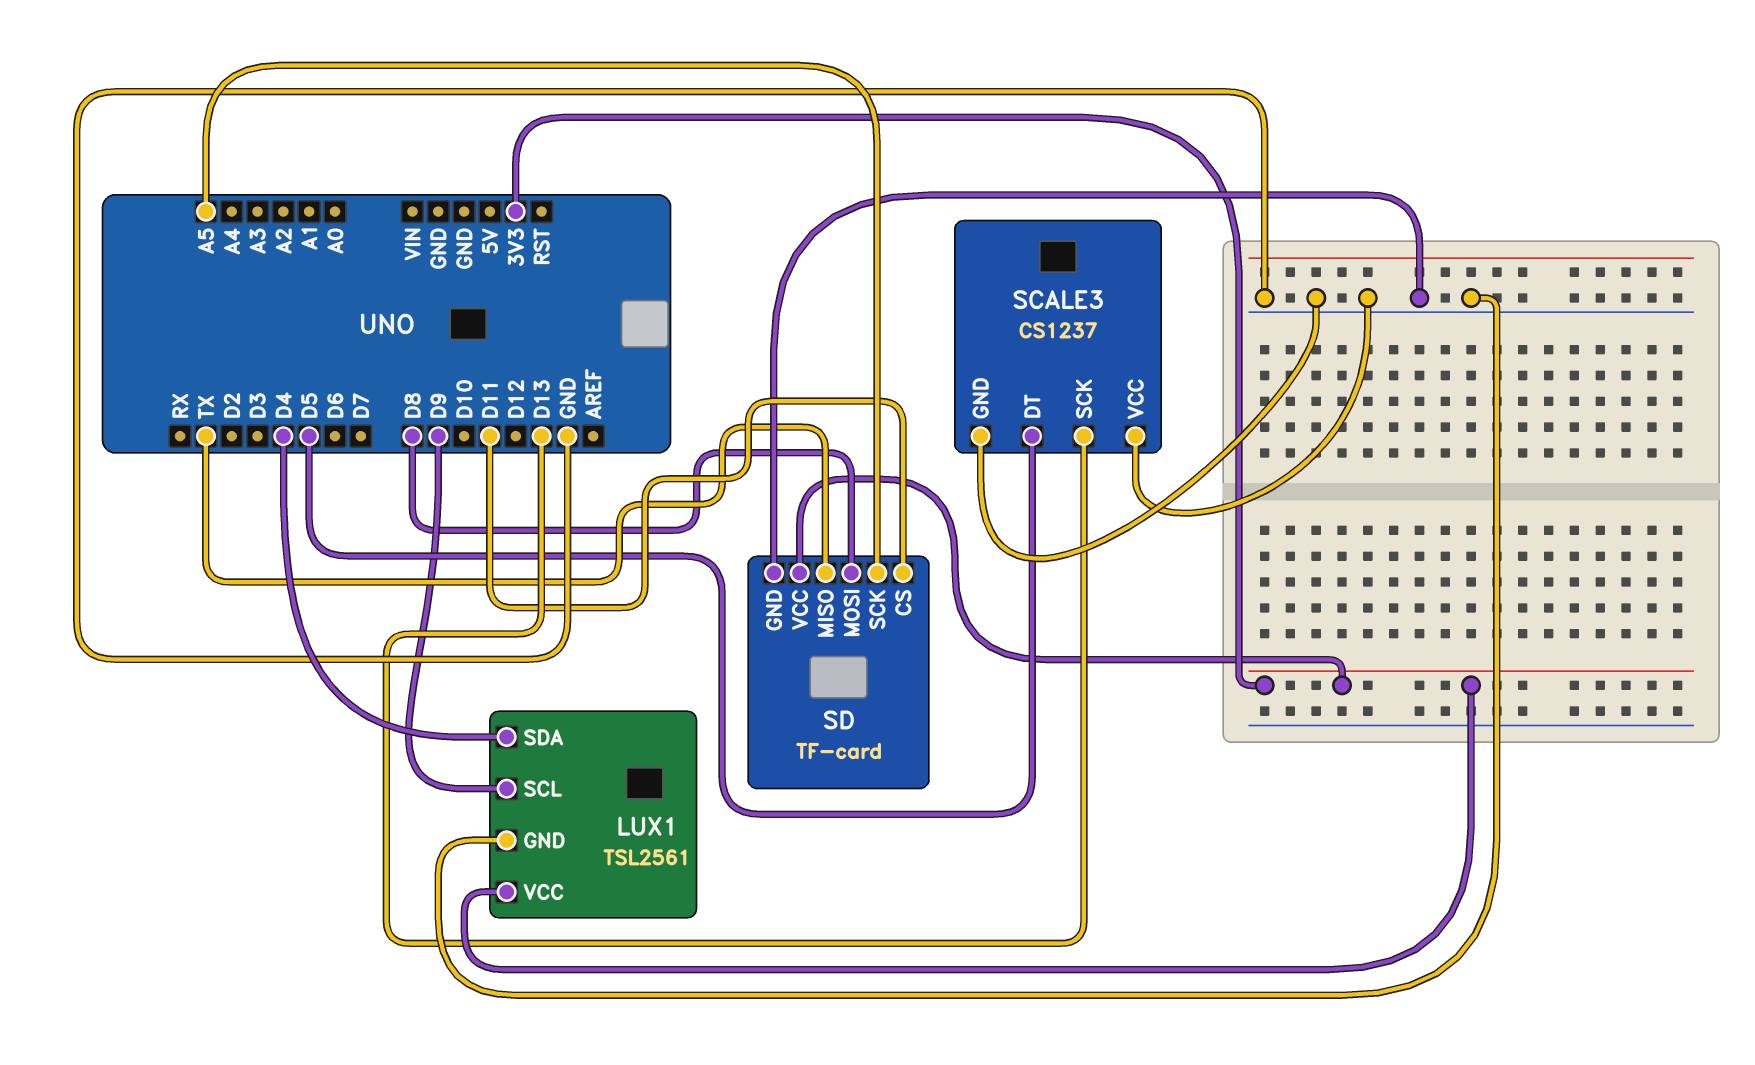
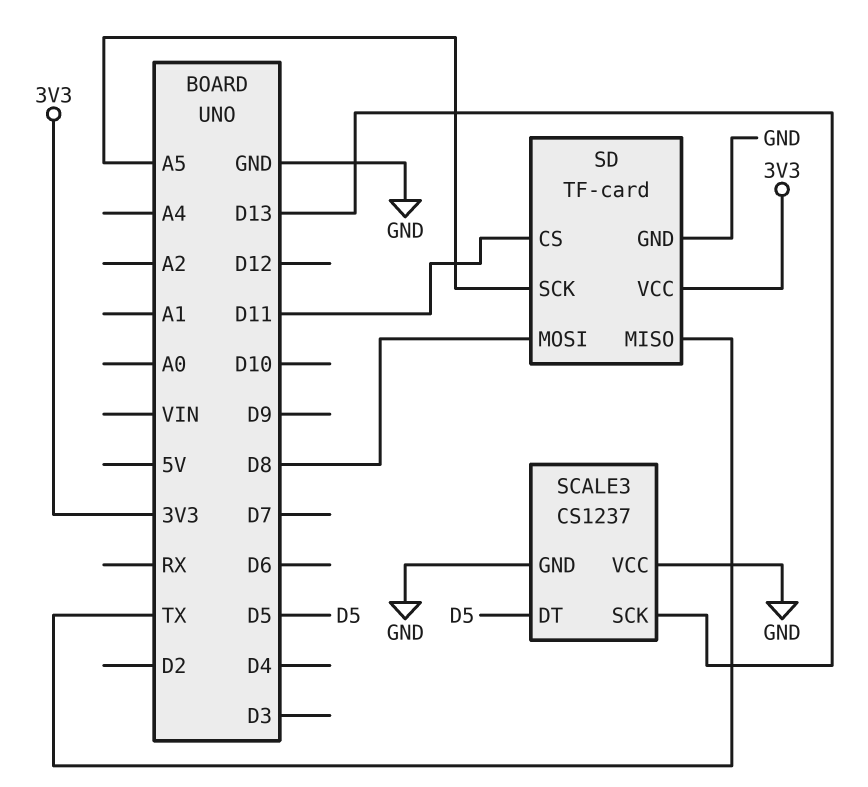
LUX1: TSL2561 -> none
LUX1 pin GND: GND -> none
LUX1 pin SCL: D9 -> none
LUX1 pin SDA: D4 -> none
LUX1 pin VCC: 3V3 -> none

